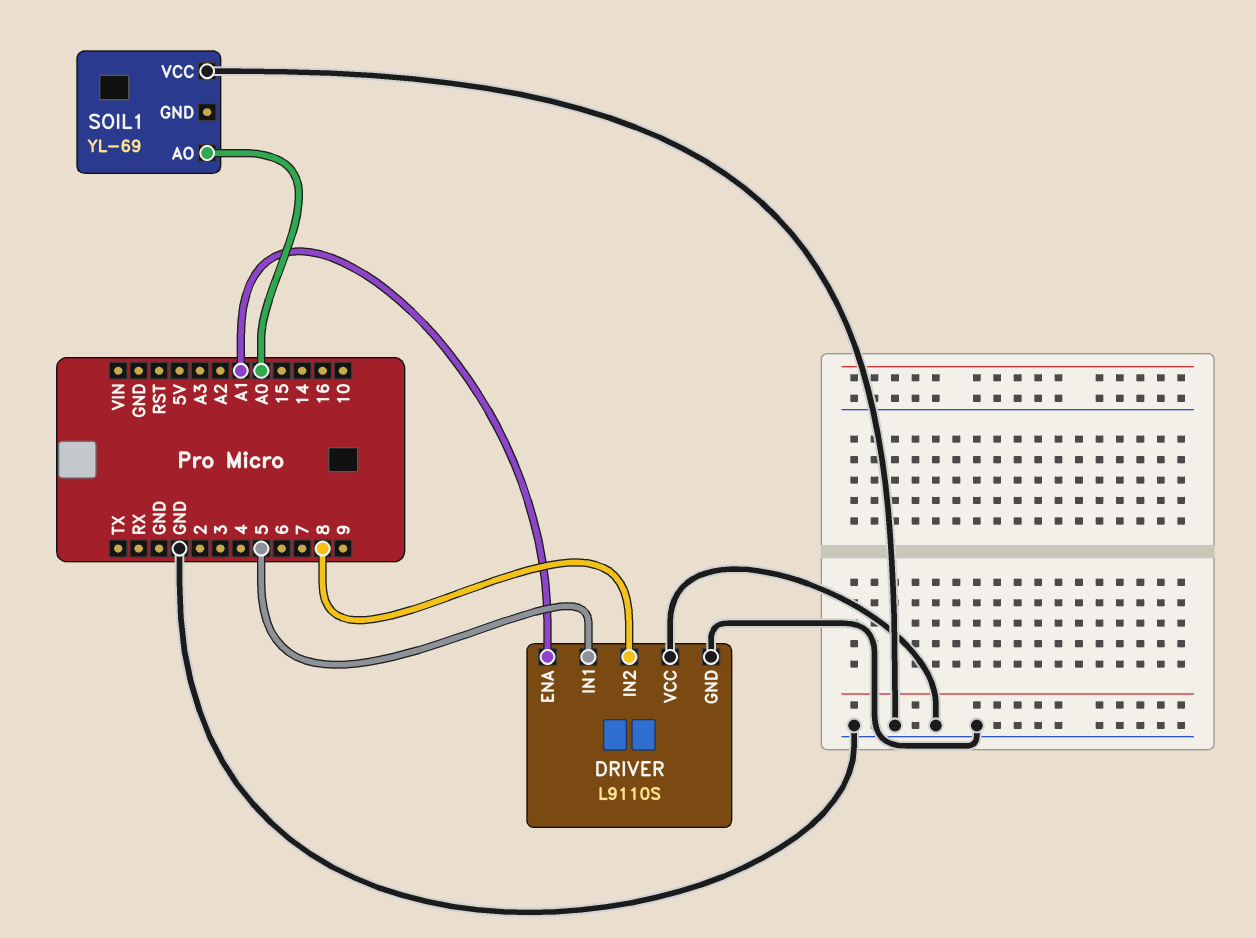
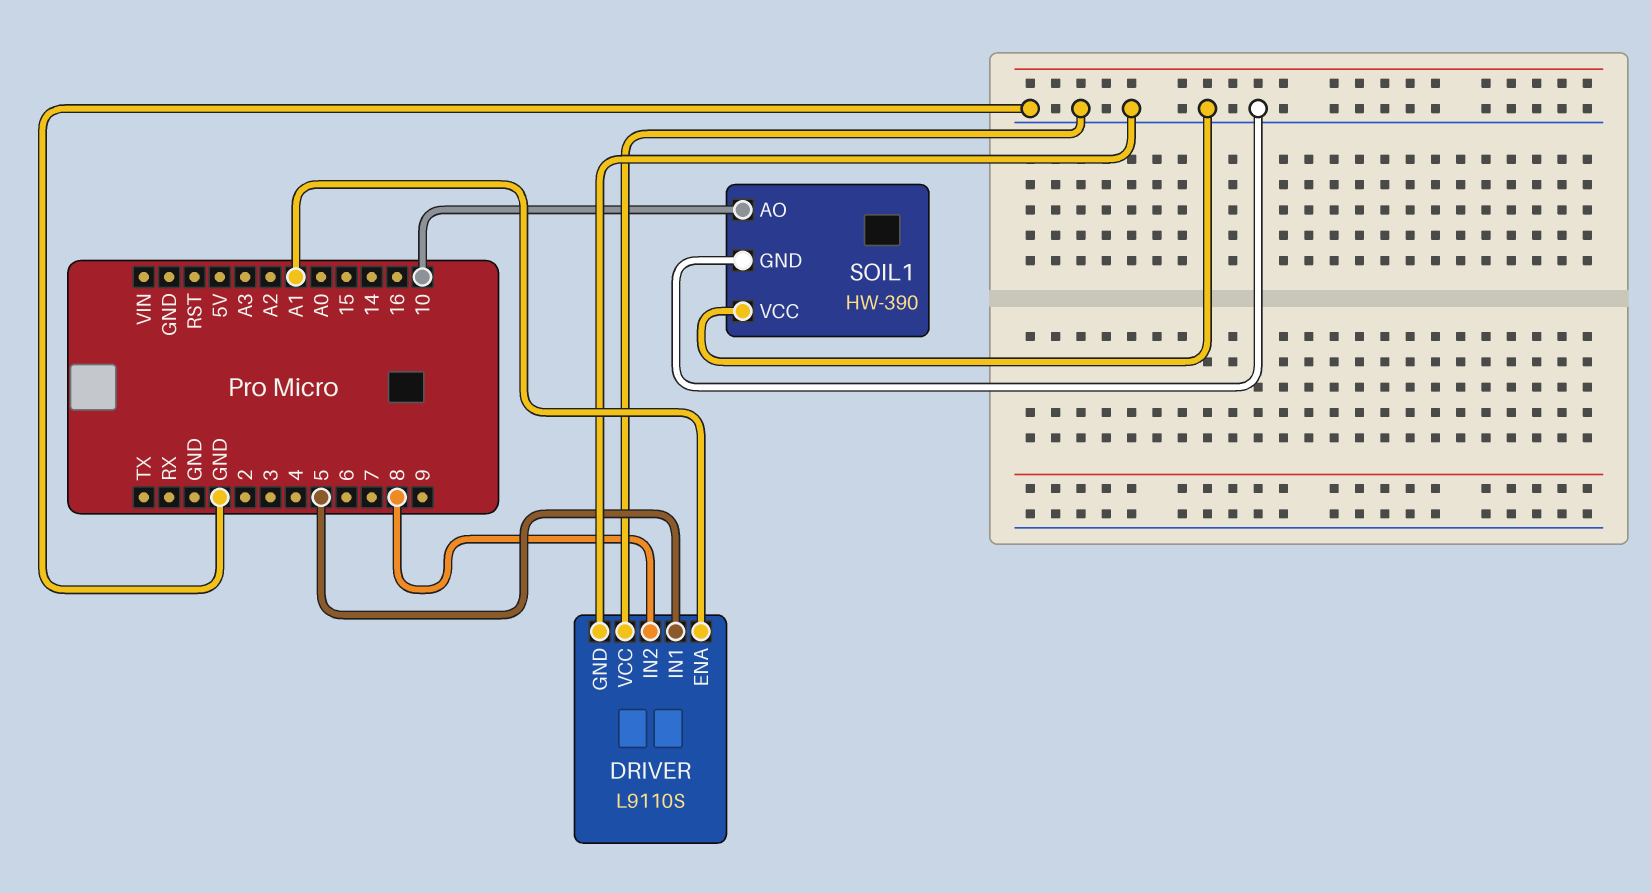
SOIL1: YL-69 -> HW-390
SOIL1 pin AO: A0 -> 10
SOIL1 pin GND: none -> GND

